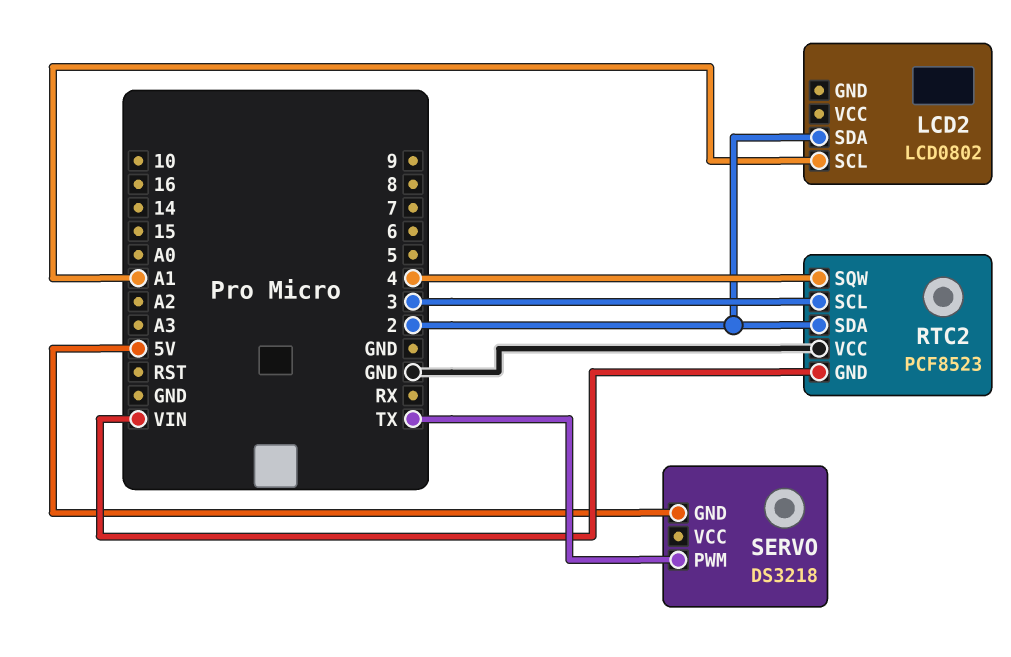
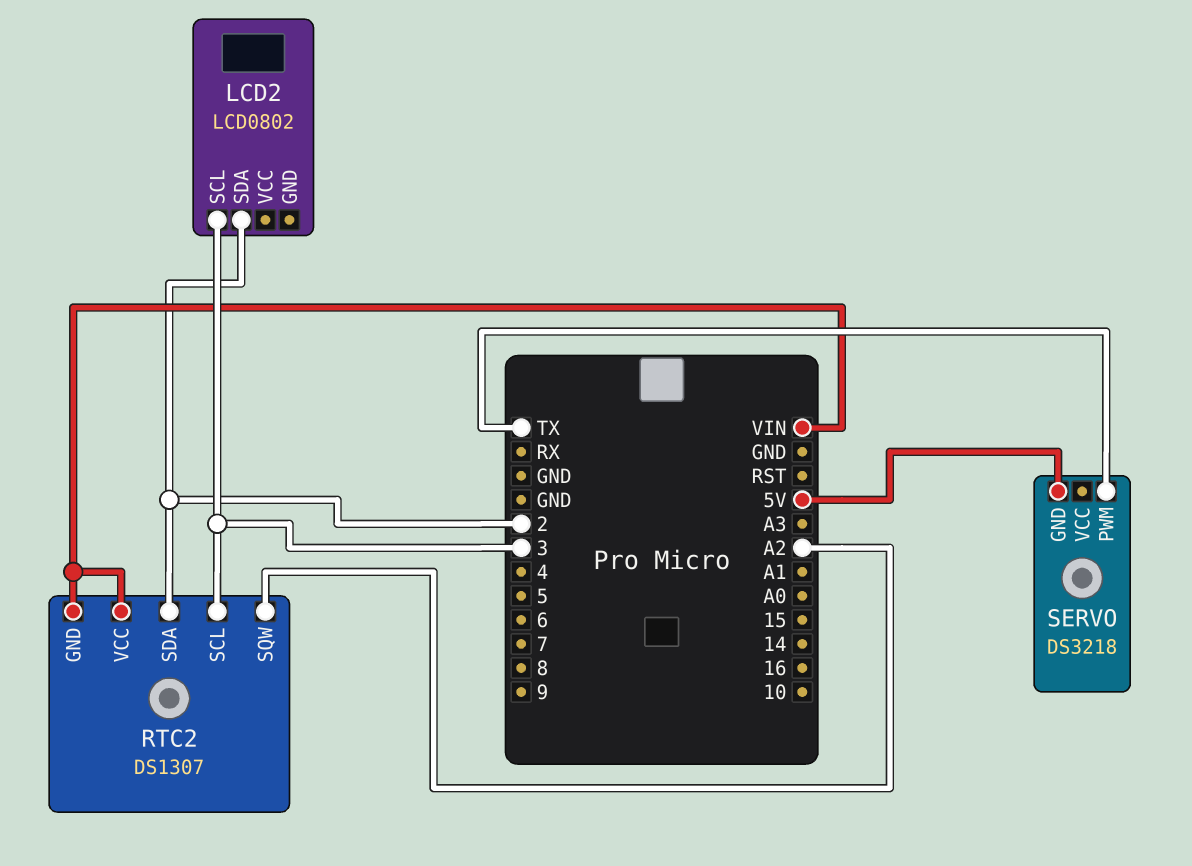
LCD2 pin SCL: A1 -> 3
RTC2: PCF8523 -> DS1307
RTC2 pin SQW: 4 -> A2
RTC2 pin VCC: GND -> VIN

